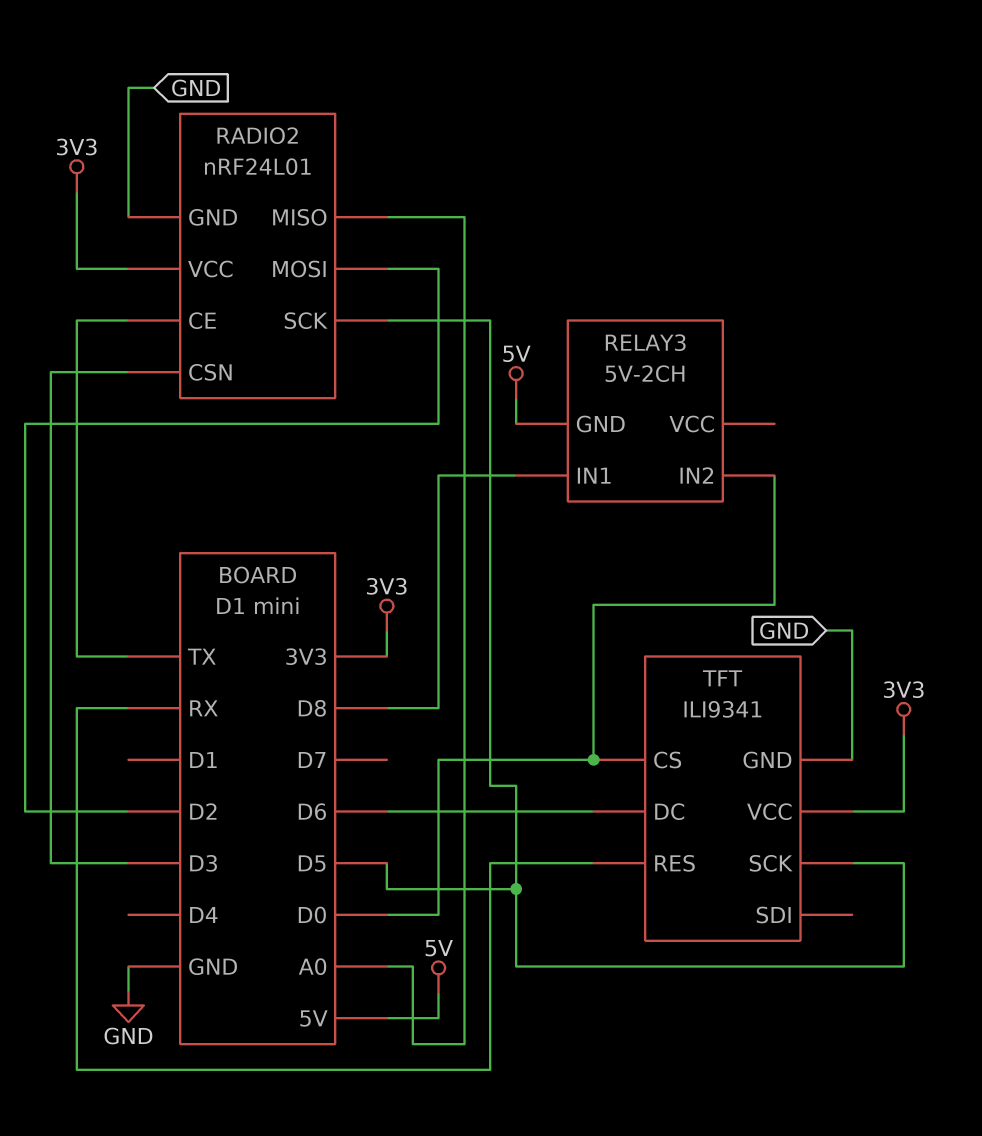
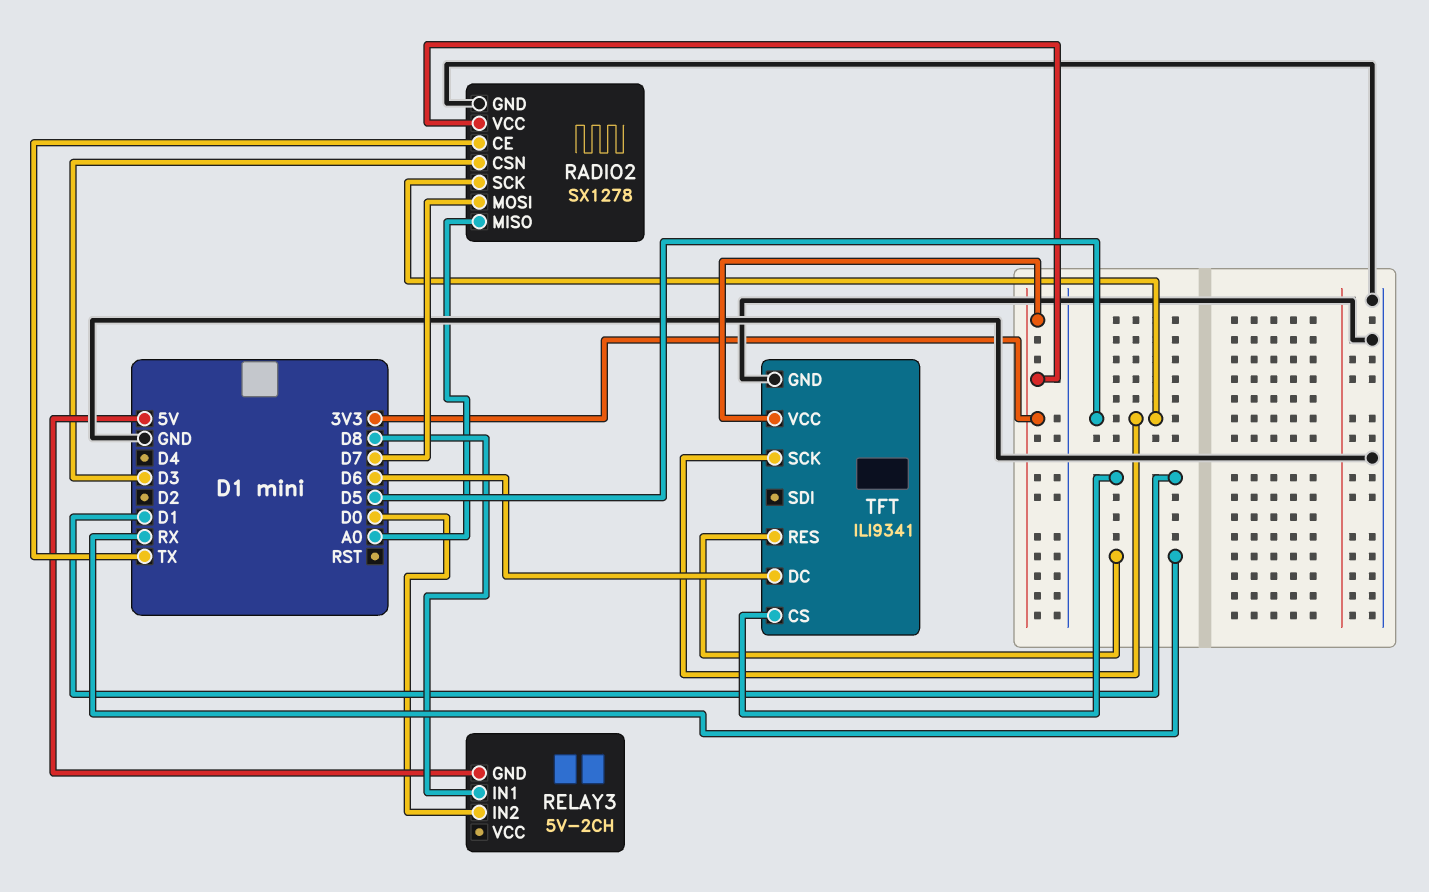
RADIO2: nRF24L01 -> SX1278
RADIO2 pin MOSI: D2 -> D7
TFT pin CS: D0 -> D1

